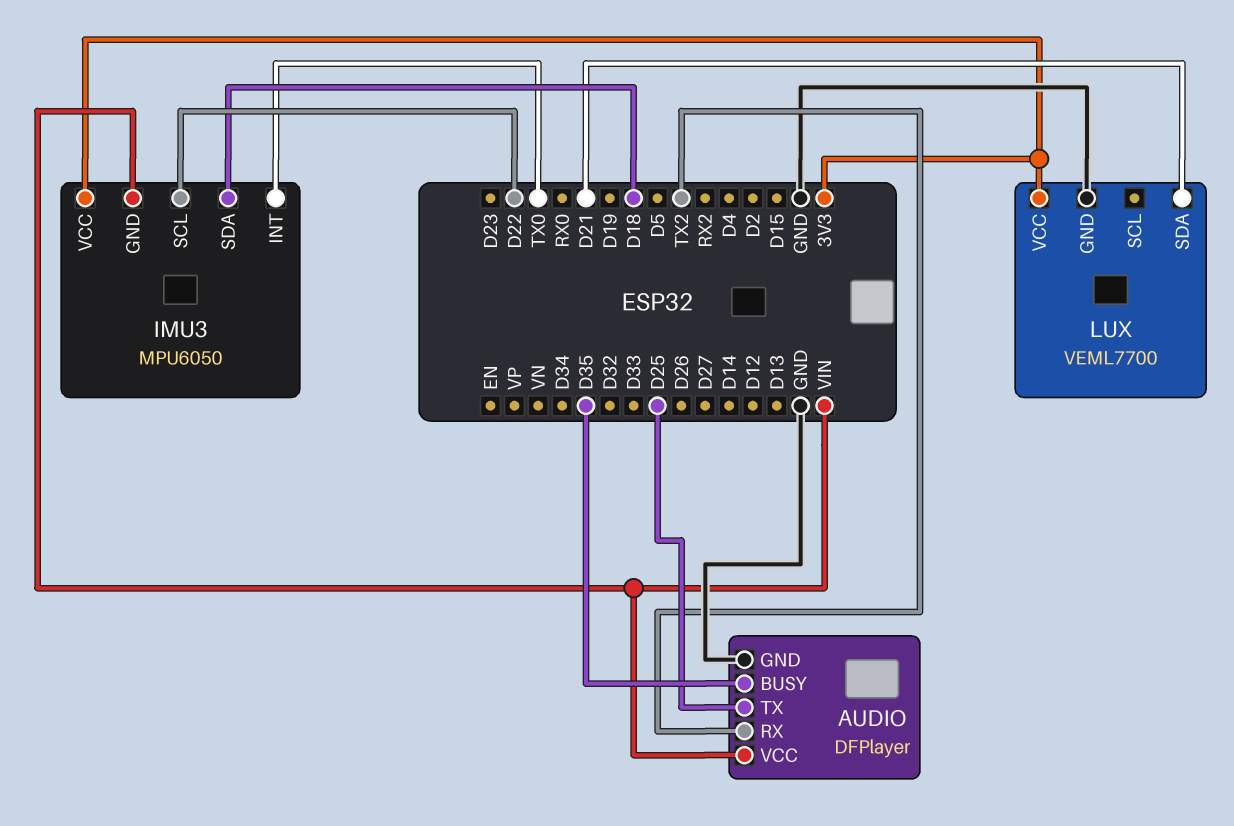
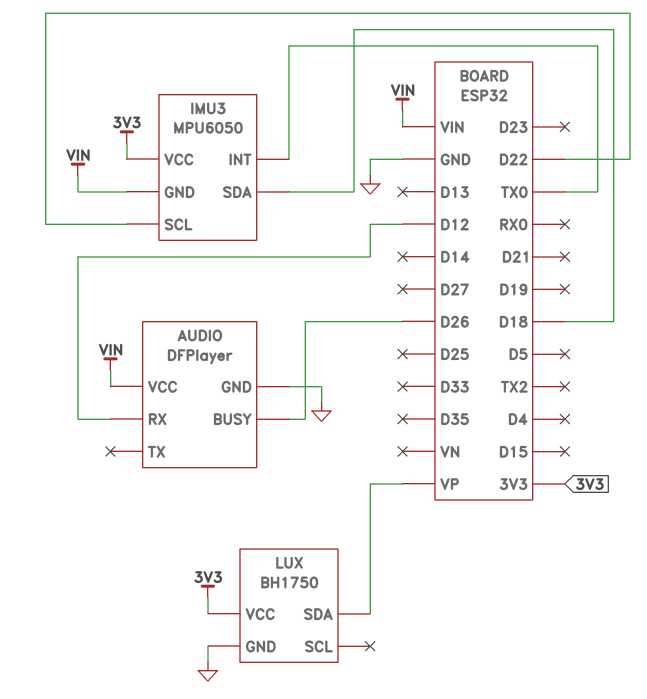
AUDIO pin BUSY: D35 -> D26
AUDIO pin RX: TX2 -> D12
AUDIO pin TX: D25 -> none
LUX: VEML7700 -> BH1750
LUX pin SDA: D21 -> VP

